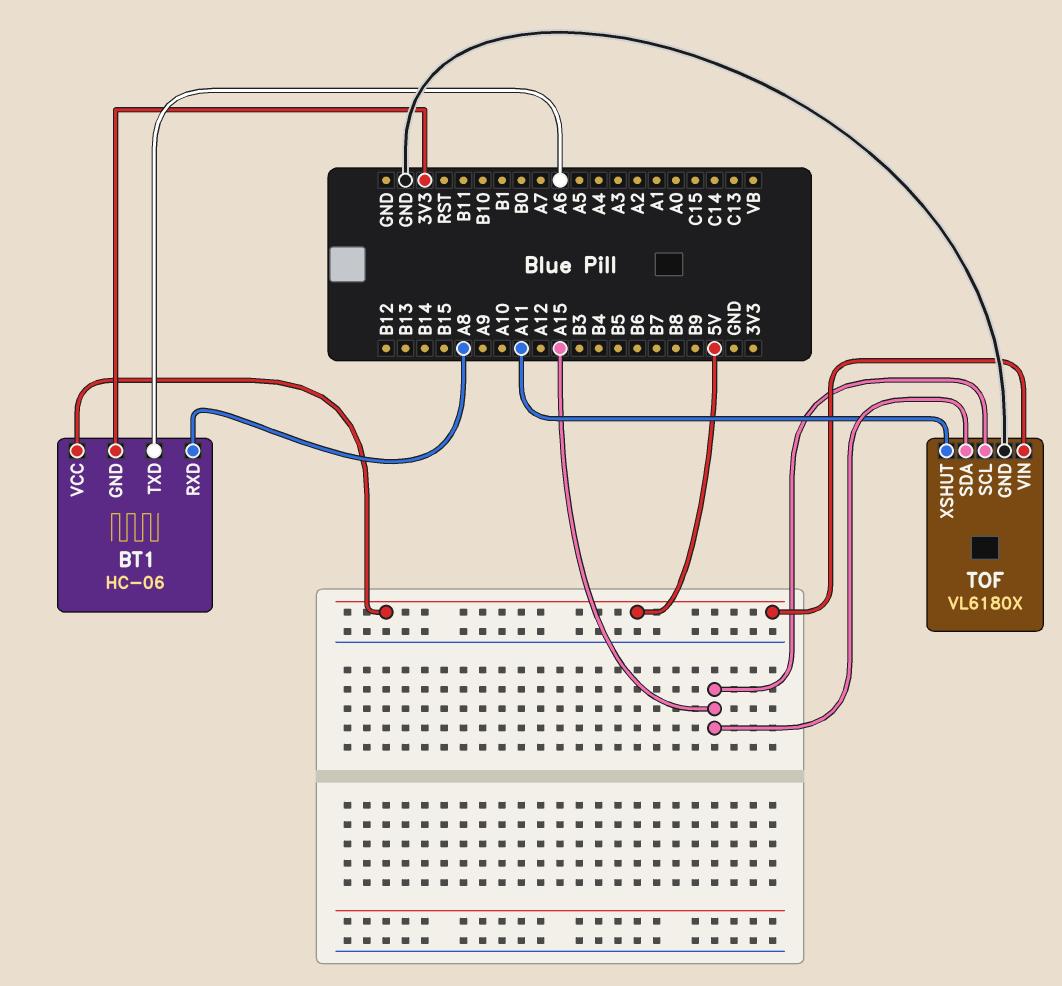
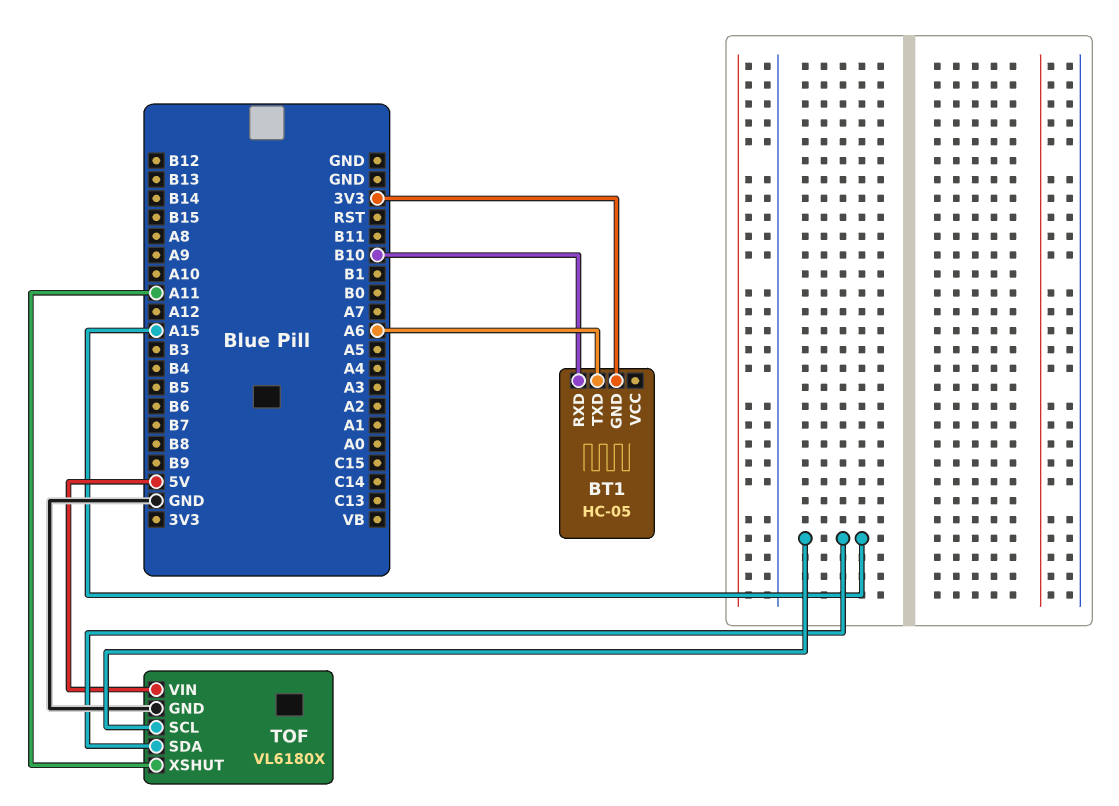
BT1: HC-06 -> HC-05
BT1 pin RXD: A8 -> B10
BT1 pin VCC: 5V -> none

